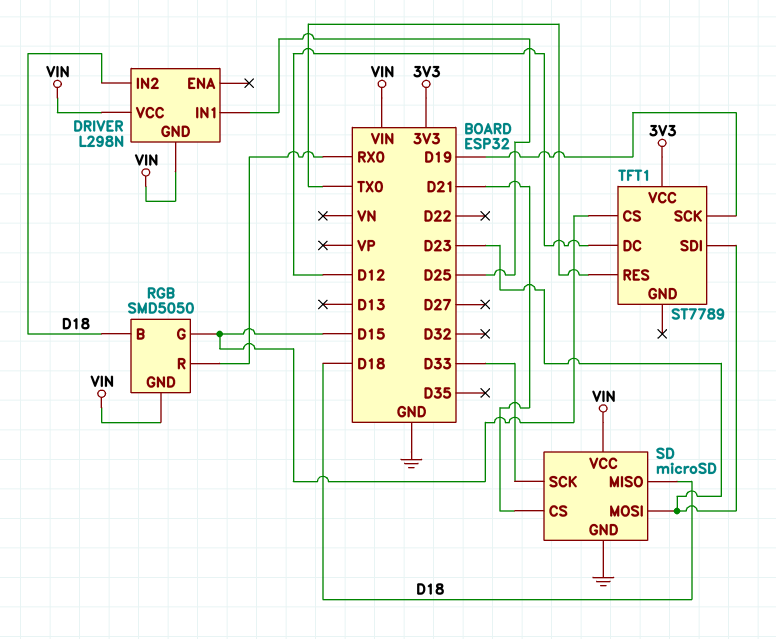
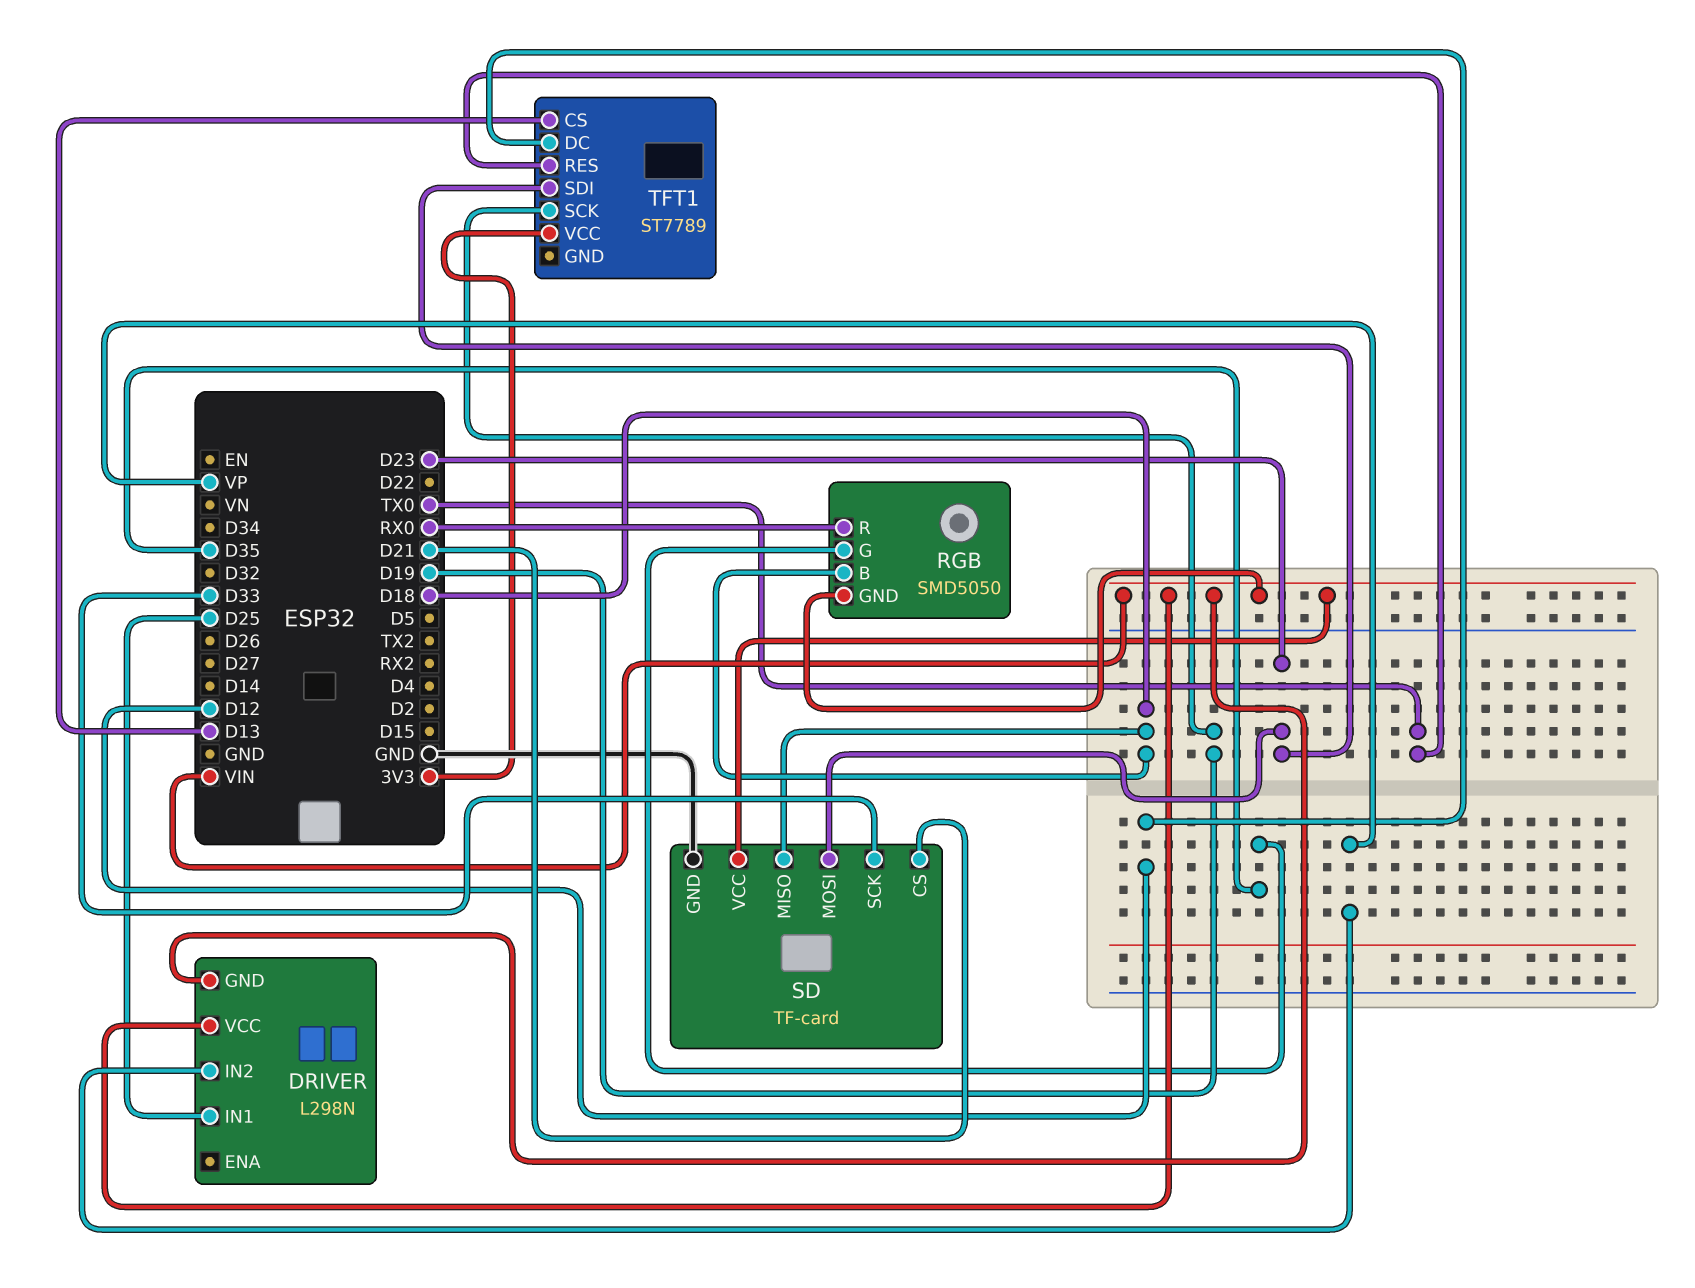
DRIVER pin IN2: D18 -> VP
RGB pin G: D15 -> D35
SD: microSD -> TF-card
TFT1 pin CS: D15 -> D13

